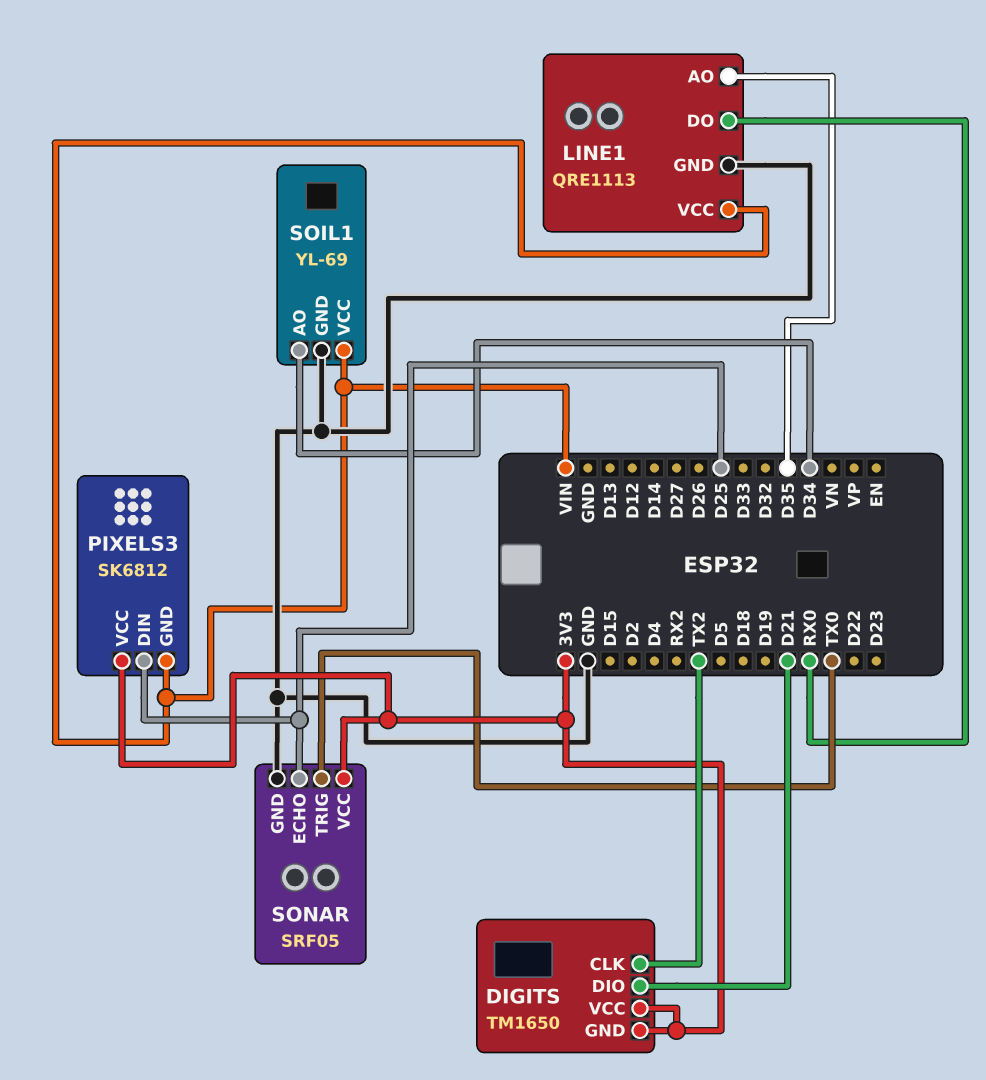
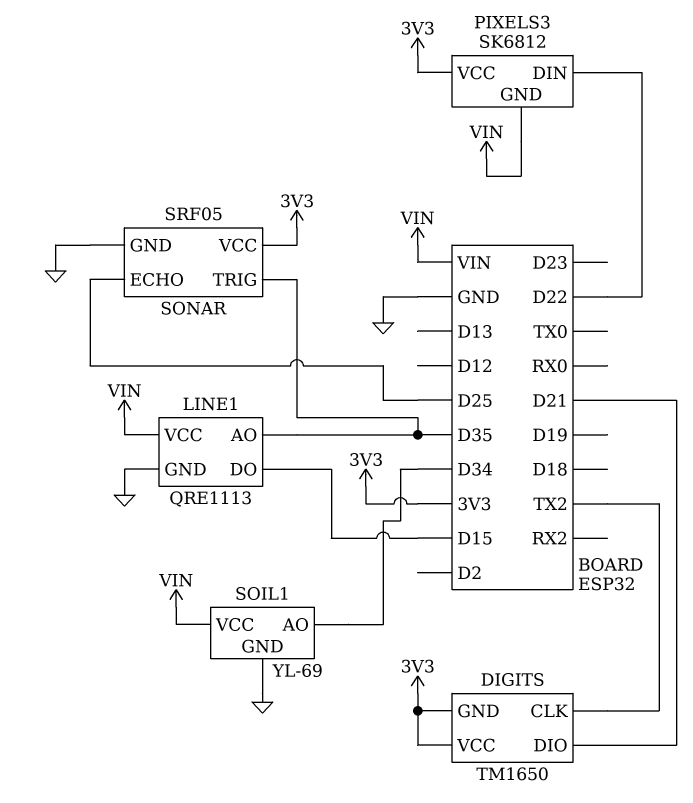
LINE1 pin DO: RX0 -> D15
PIXELS3 pin DIN: D25 -> D22
SONAR pin TRIG: TX0 -> D35

